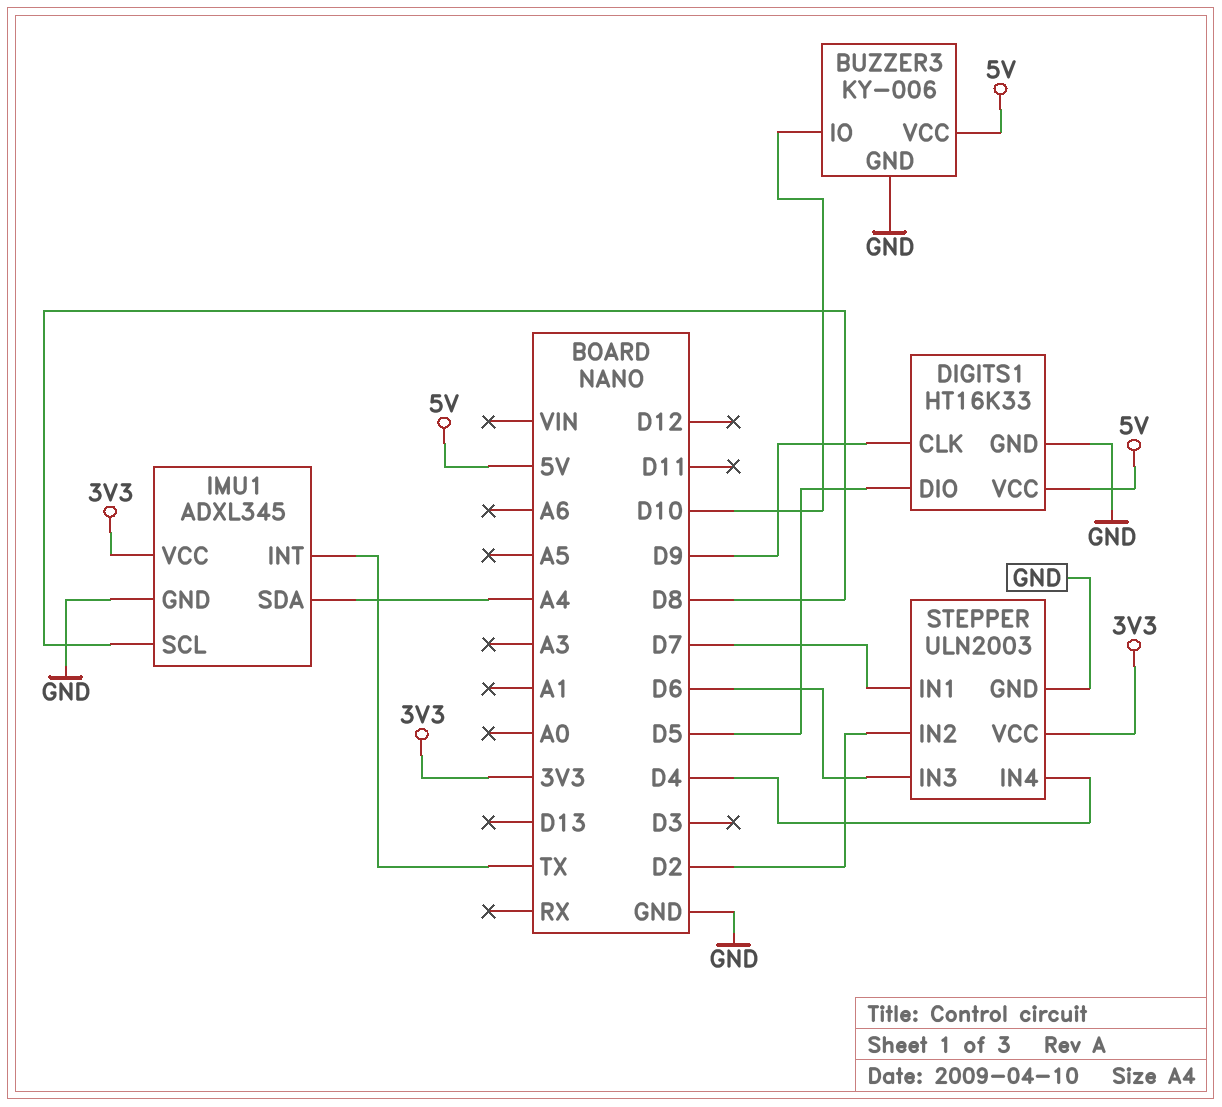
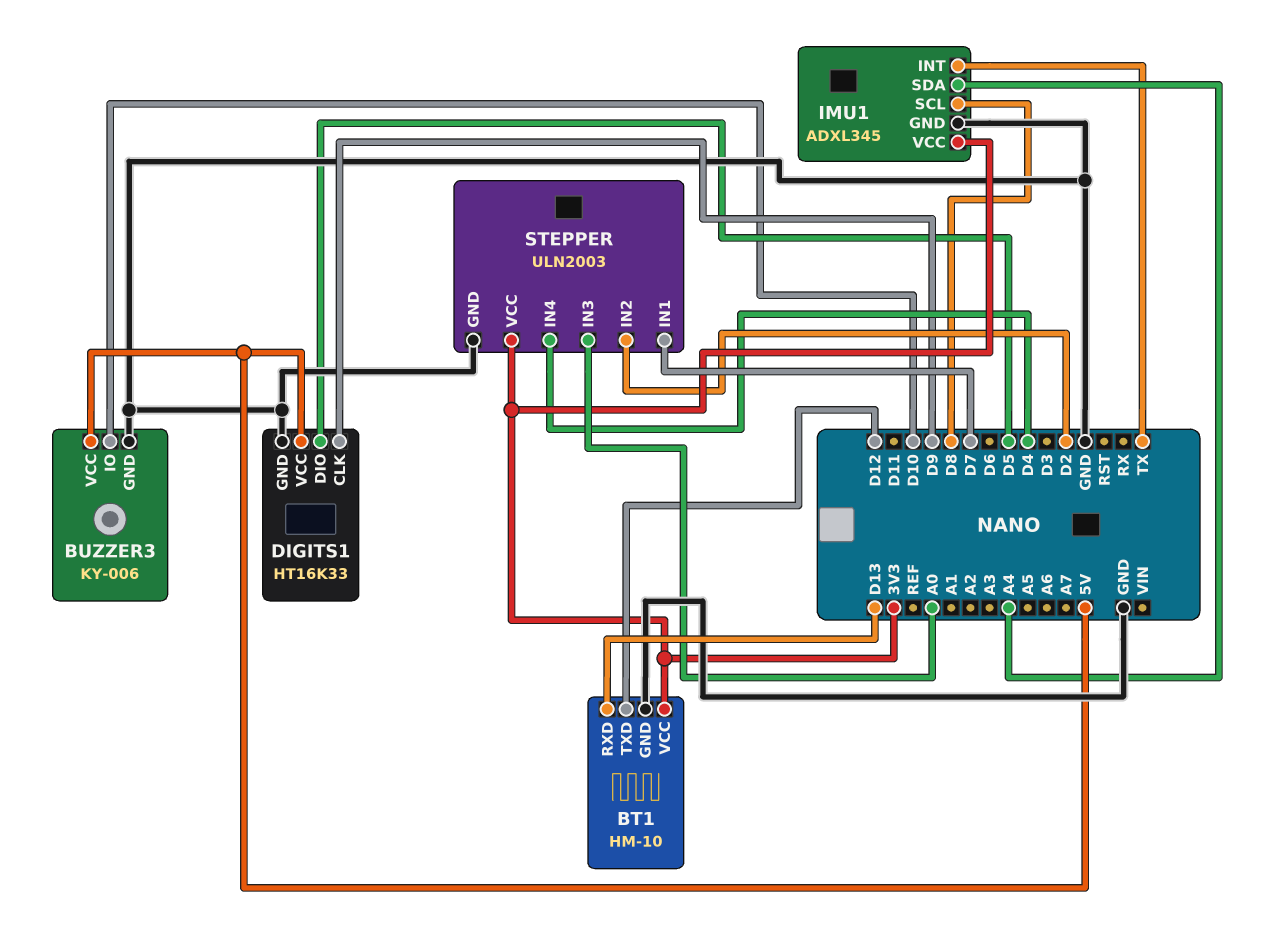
BT1: none -> HM-10
BT1 pin GND: none -> GND
BT1 pin RXD: none -> D13
BT1 pin TXD: none -> D12
BT1 pin VCC: none -> 3V3
STEPPER pin IN3: D6 -> A0

